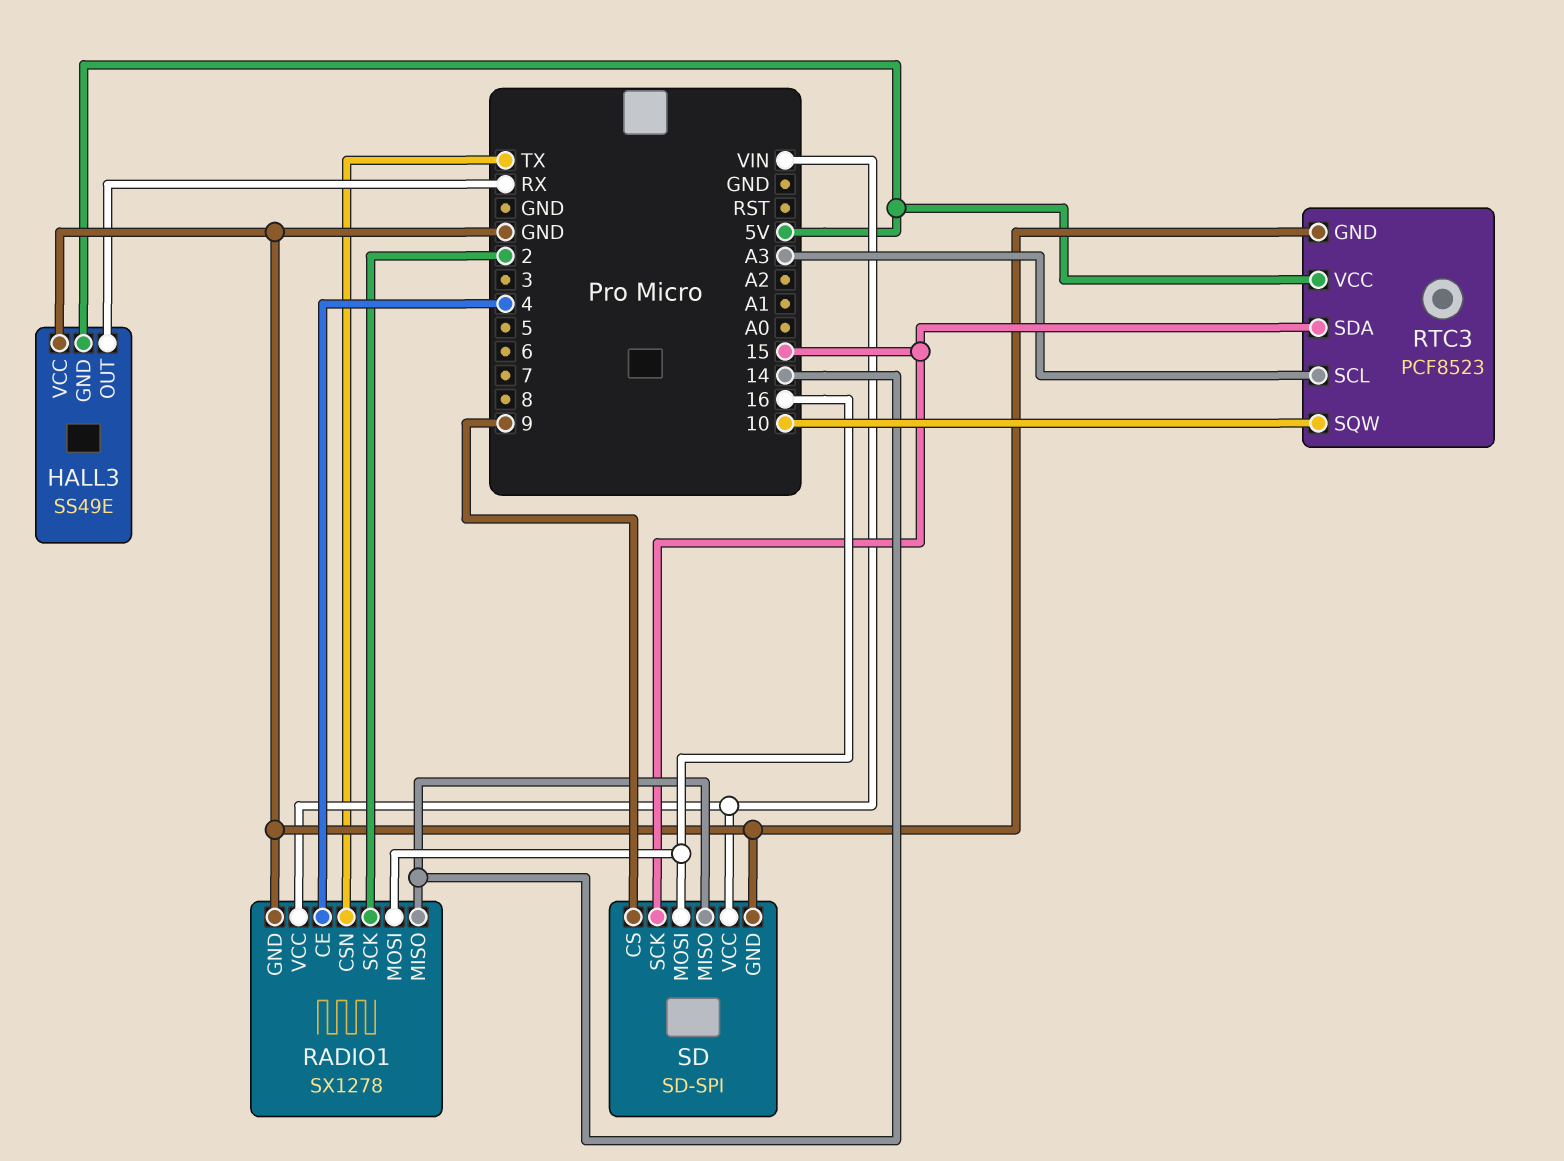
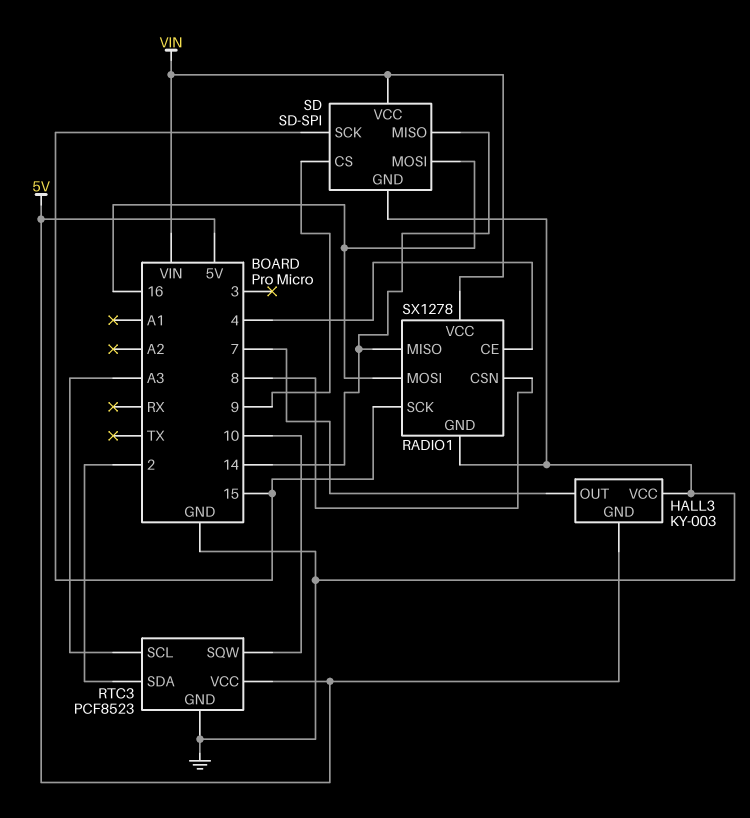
HALL3: SS49E -> KY-003
HALL3 pin OUT: RX -> 7
RADIO1 pin CSN: TX -> 8
RADIO1 pin SCK: 2 -> 15
RTC3 pin SDA: 15 -> 2

